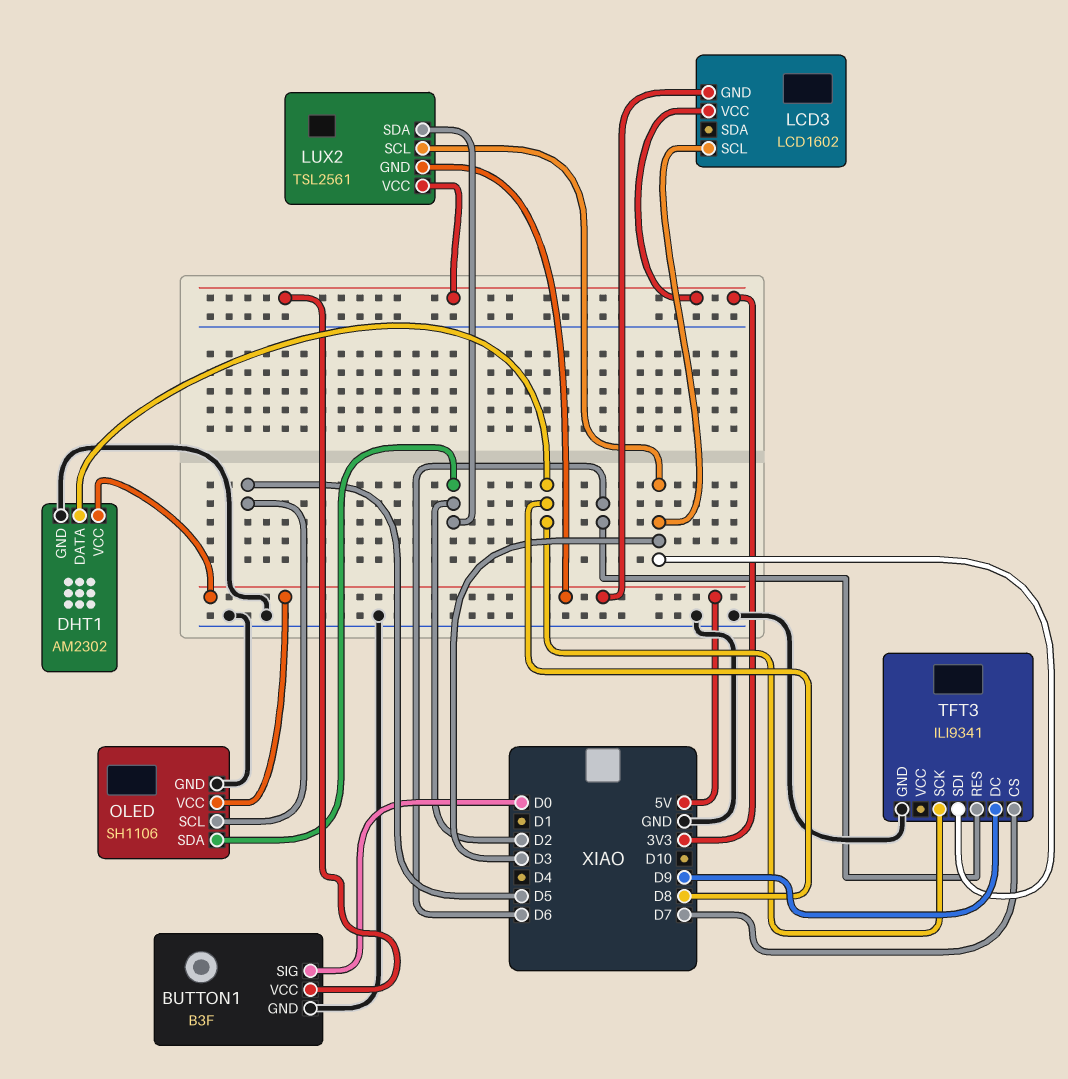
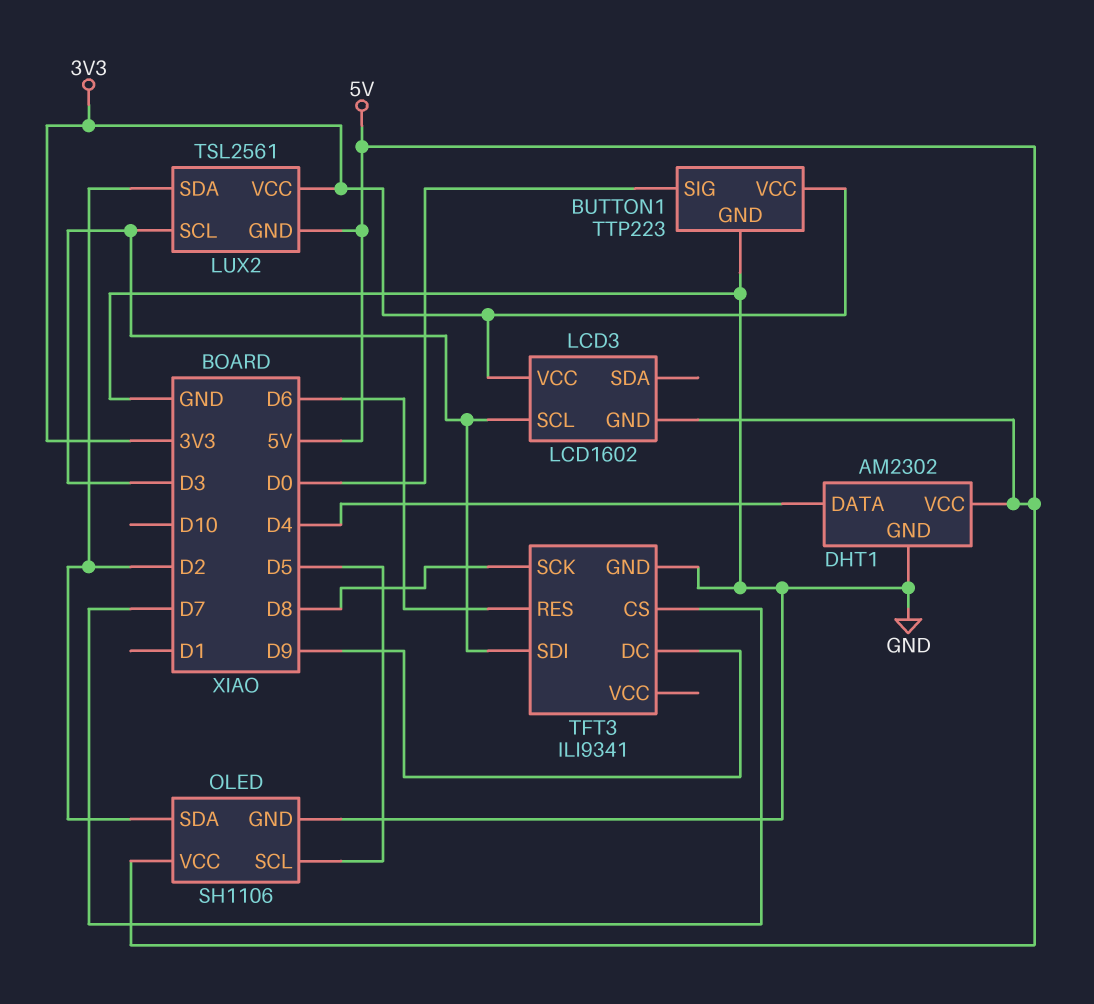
BUTTON1: B3F -> TTP223
DHT1 pin DATA: D8 -> D4

